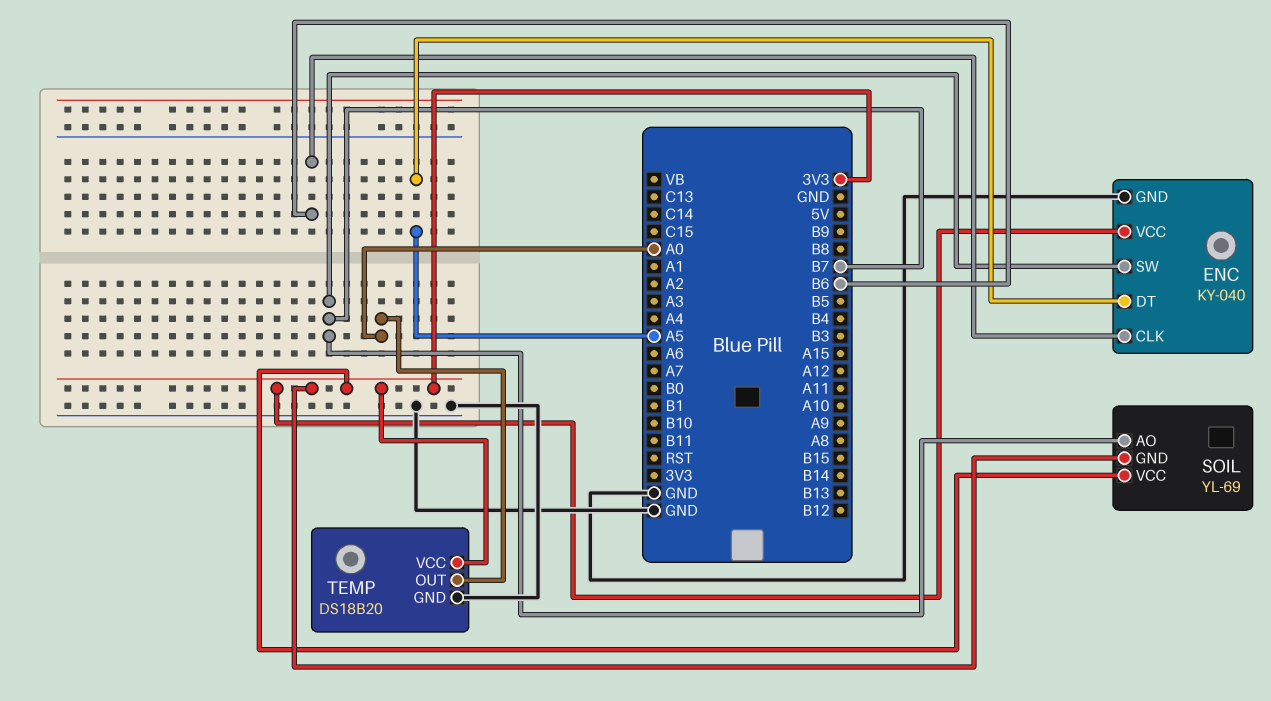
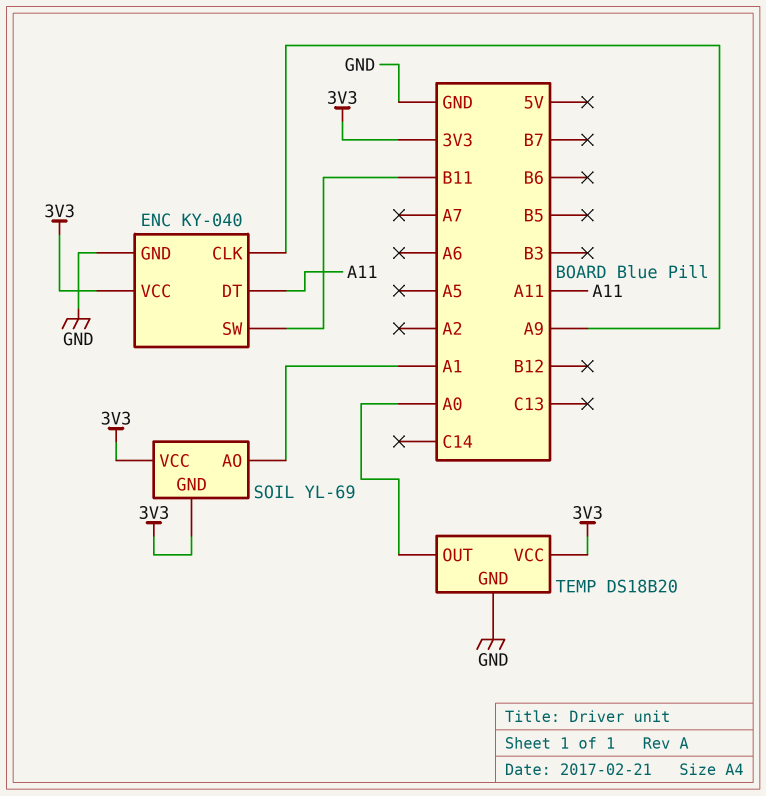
ENC pin CLK: B6 -> A9
ENC pin DT: A5 -> A11
ENC pin SW: B7 -> B11
SOIL pin AO: B7 -> A1

